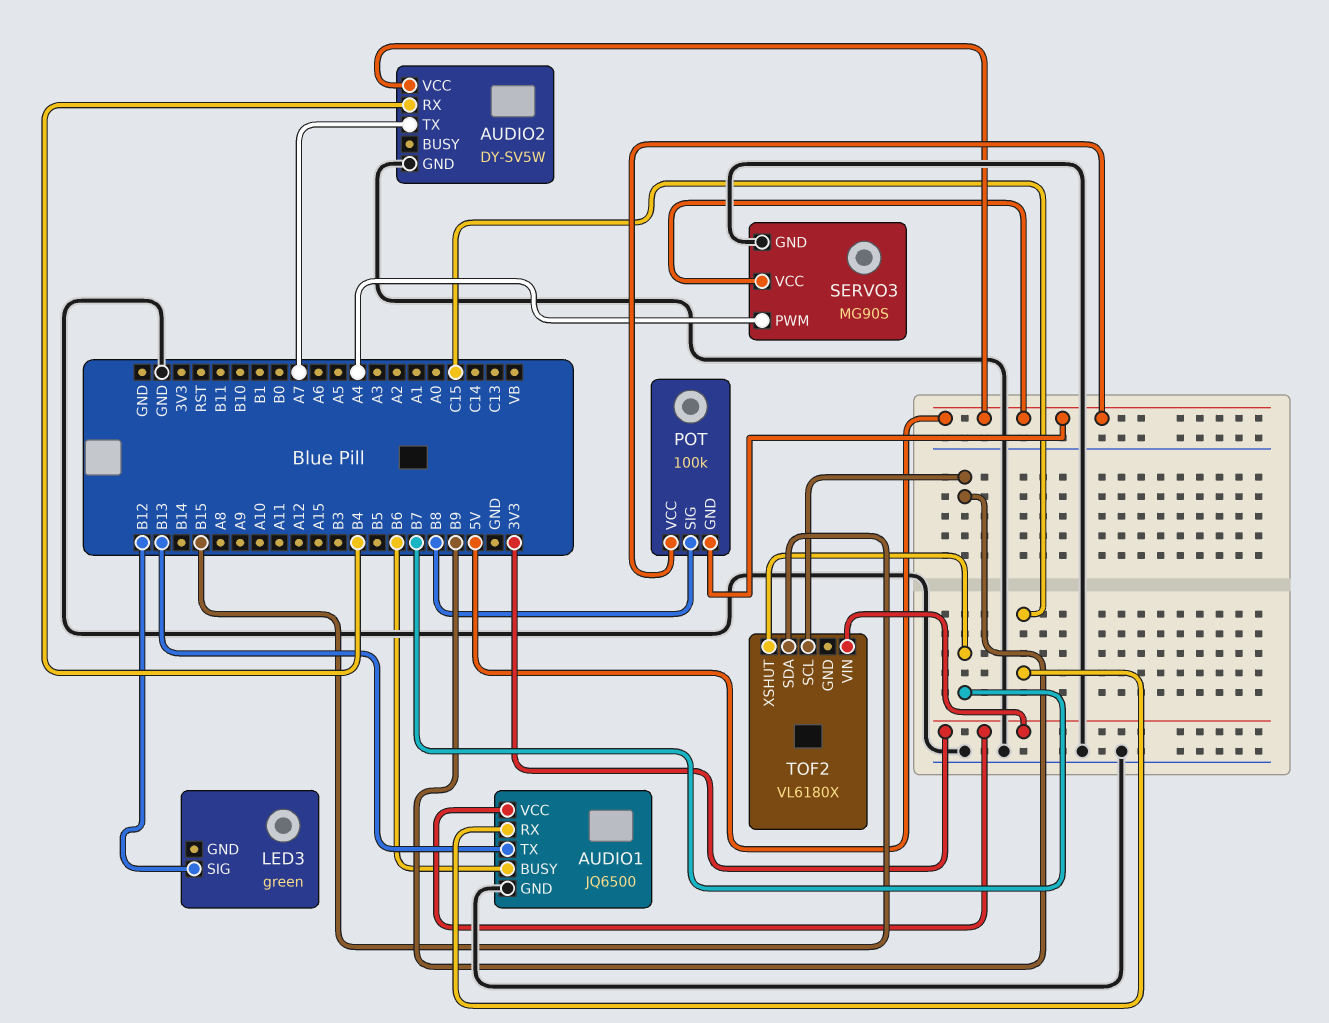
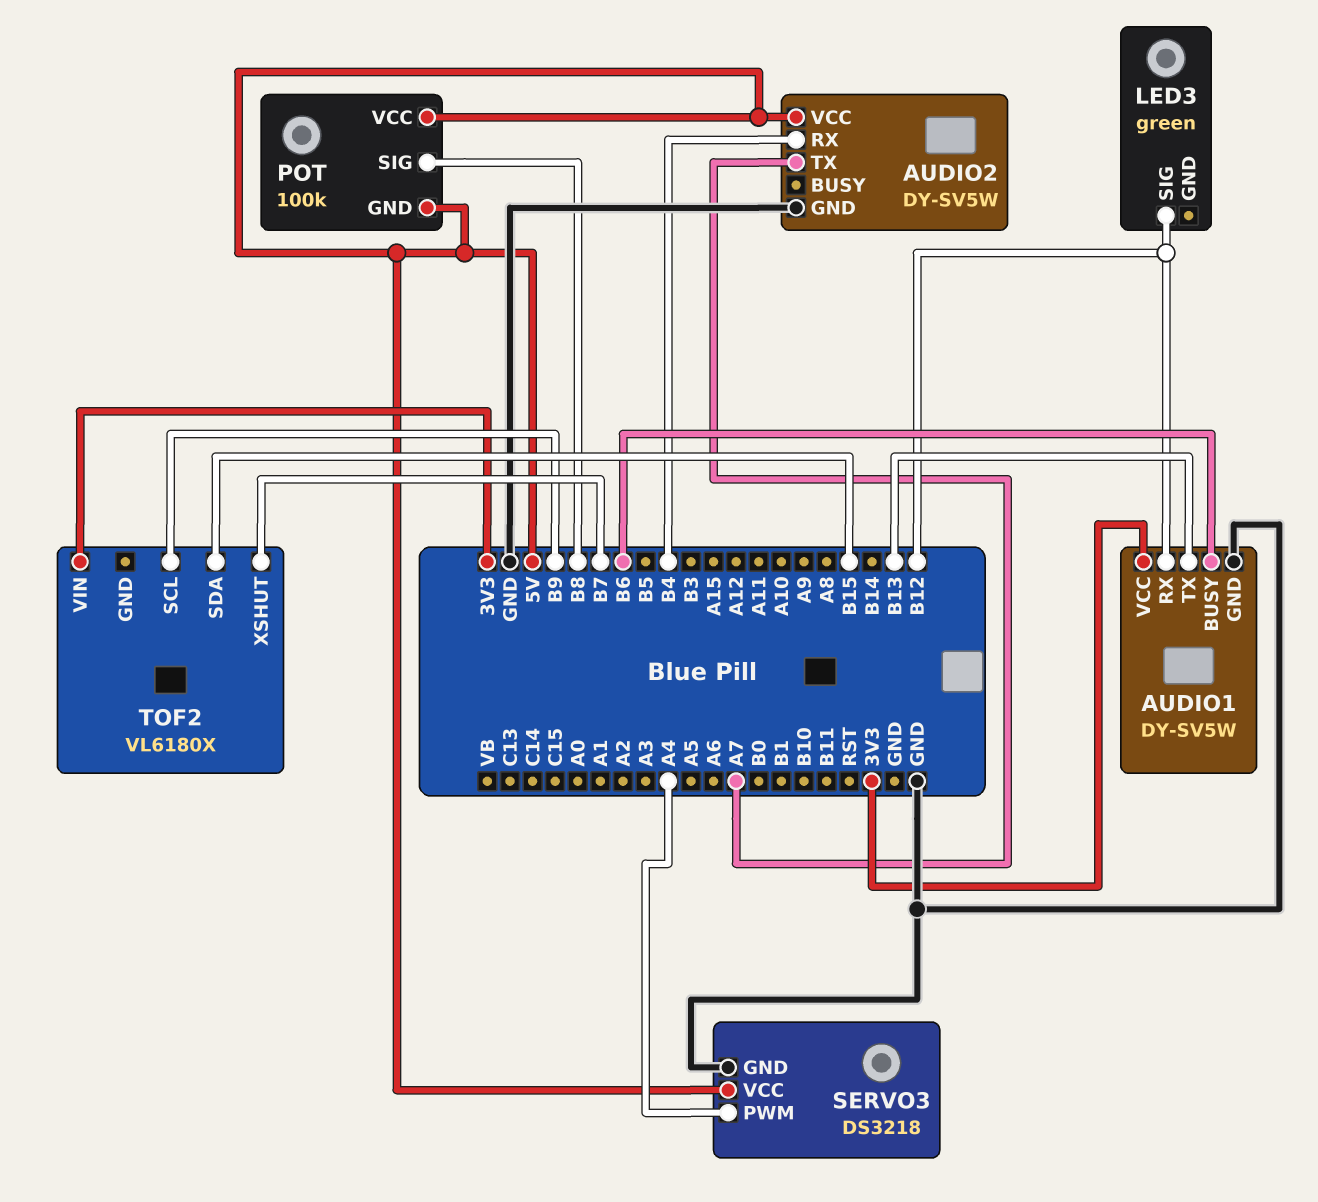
AUDIO1: JQ6500 -> DY-SV5W
AUDIO1 pin RX: C15 -> B12
SERVO3: MG90S -> DS3218

